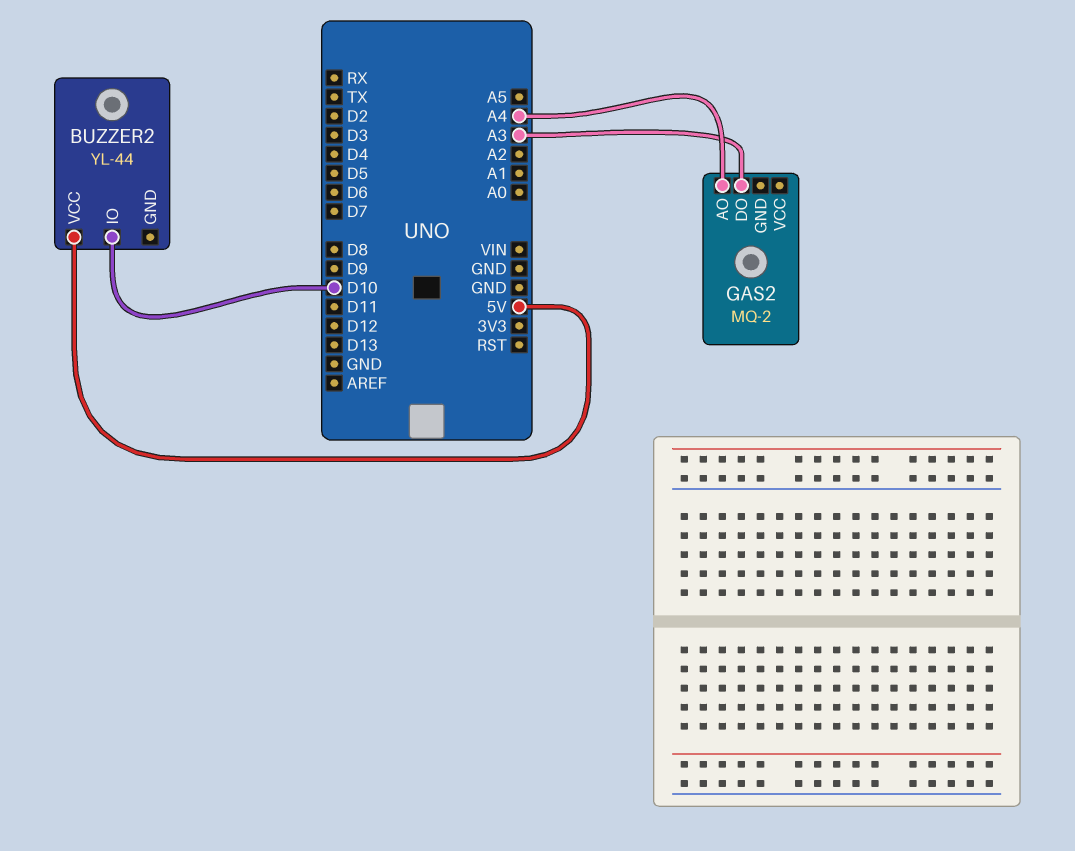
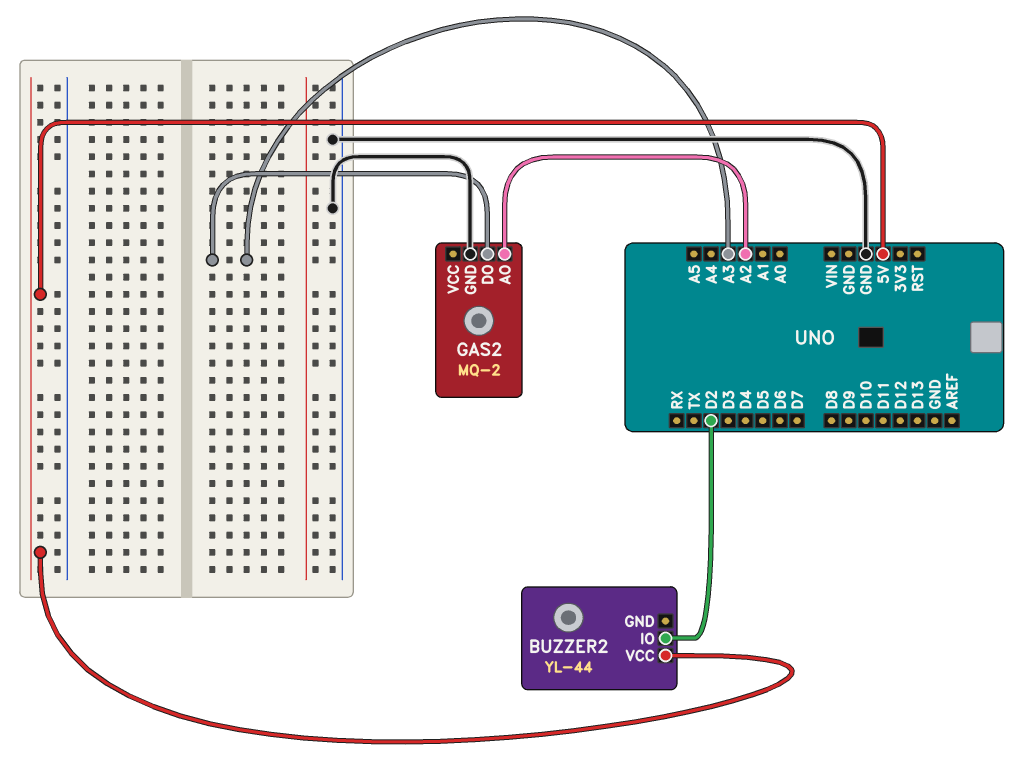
BUZZER2 pin IO: D10 -> D2
GAS2 pin AO: A4 -> A2
GAS2 pin GND: none -> GND

